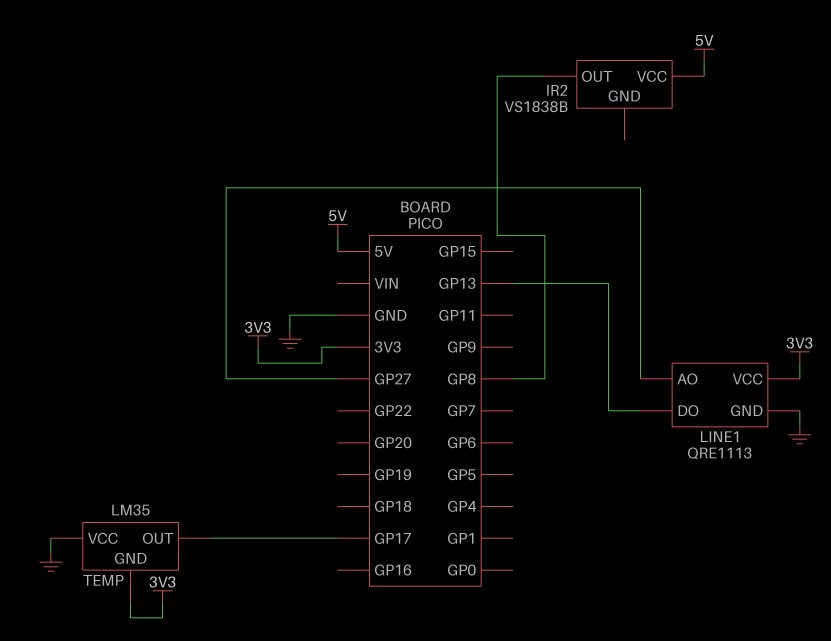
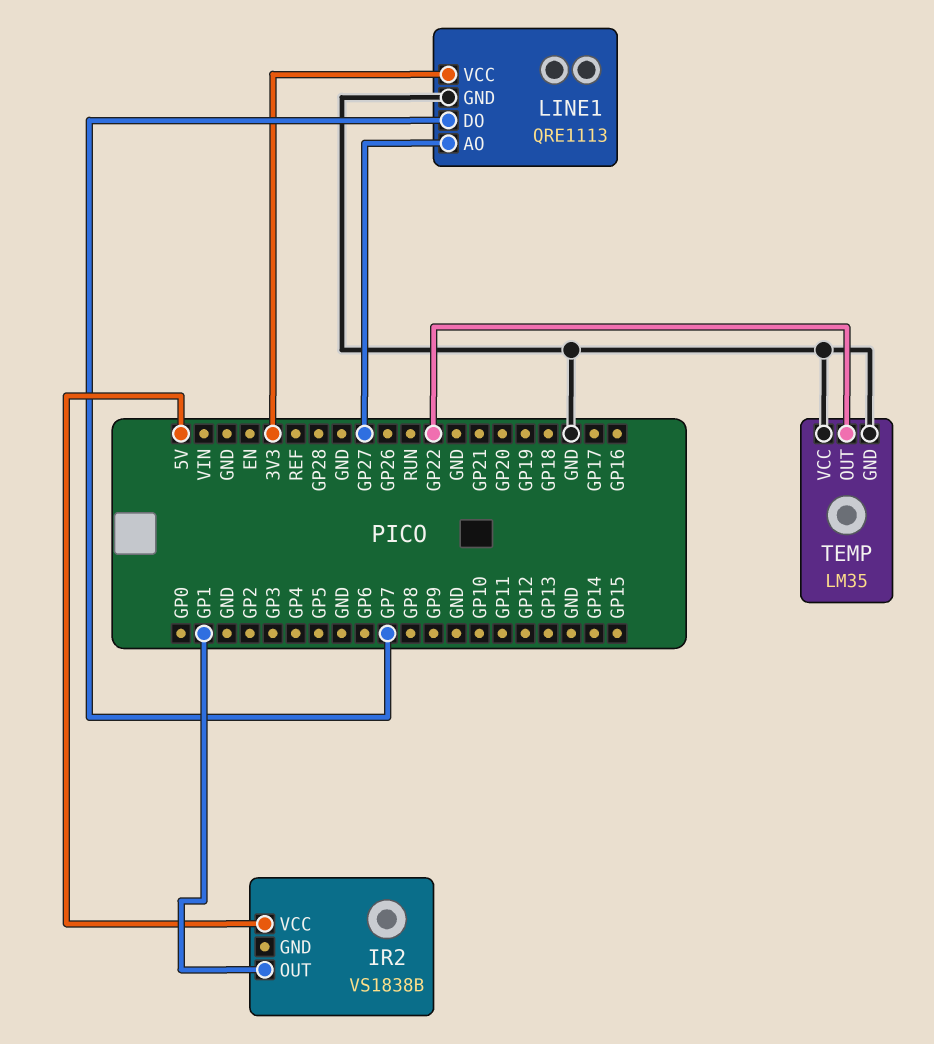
IR2 pin OUT: GP8 -> GP1
LINE1 pin DO: GP13 -> GP7
TEMP pin GND: 3V3 -> GND
TEMP pin OUT: GP17 -> GP22

